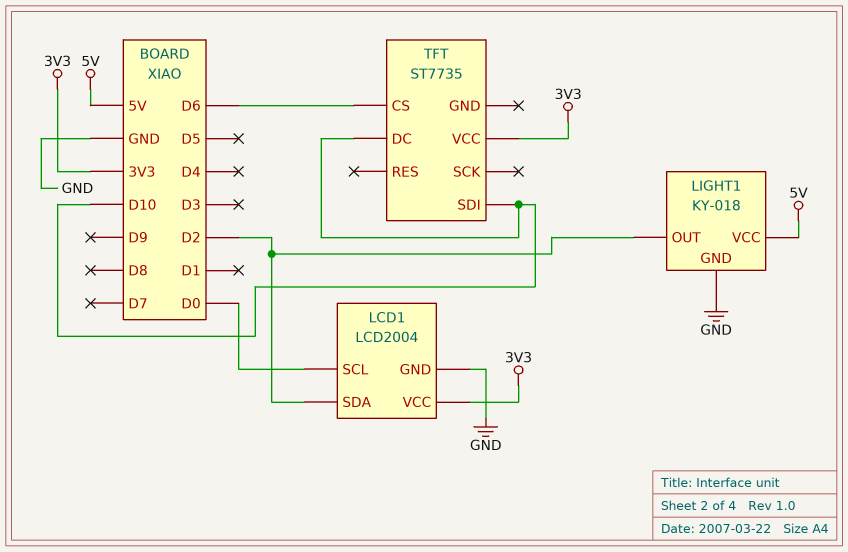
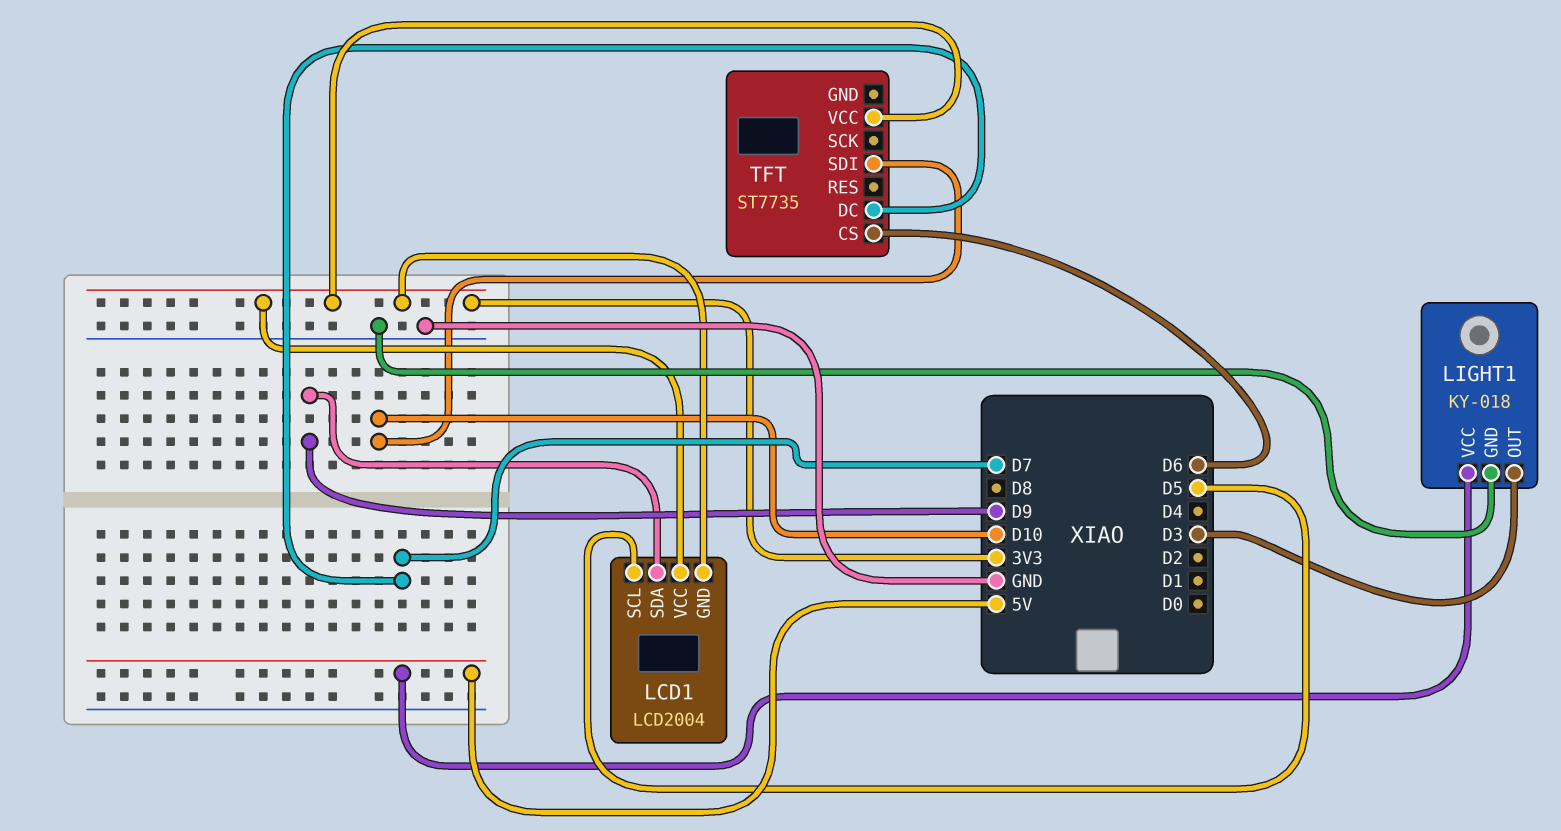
LCD1 pin GND: GND -> 3V3
LCD1 pin SCL: D0 -> D5
LCD1 pin SDA: D2 -> D9
LIGHT1 pin OUT: D2 -> D3
TFT pin DC: D10 -> D7

